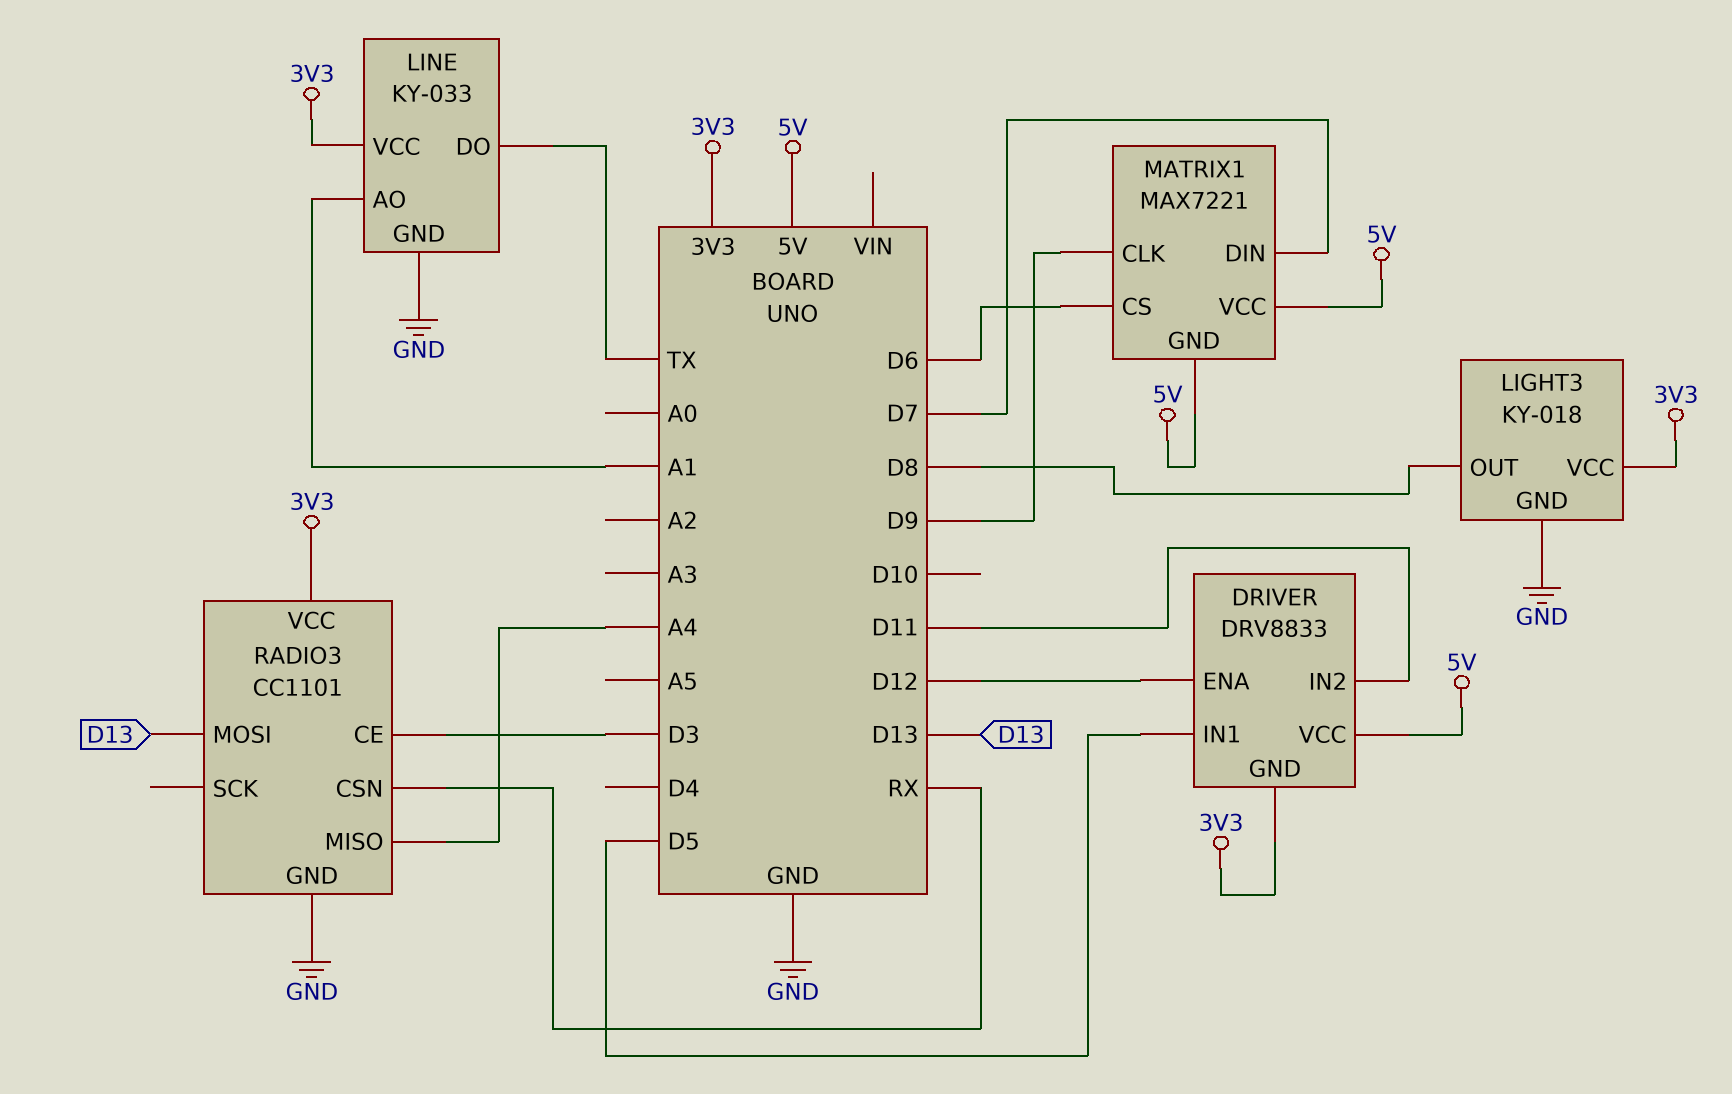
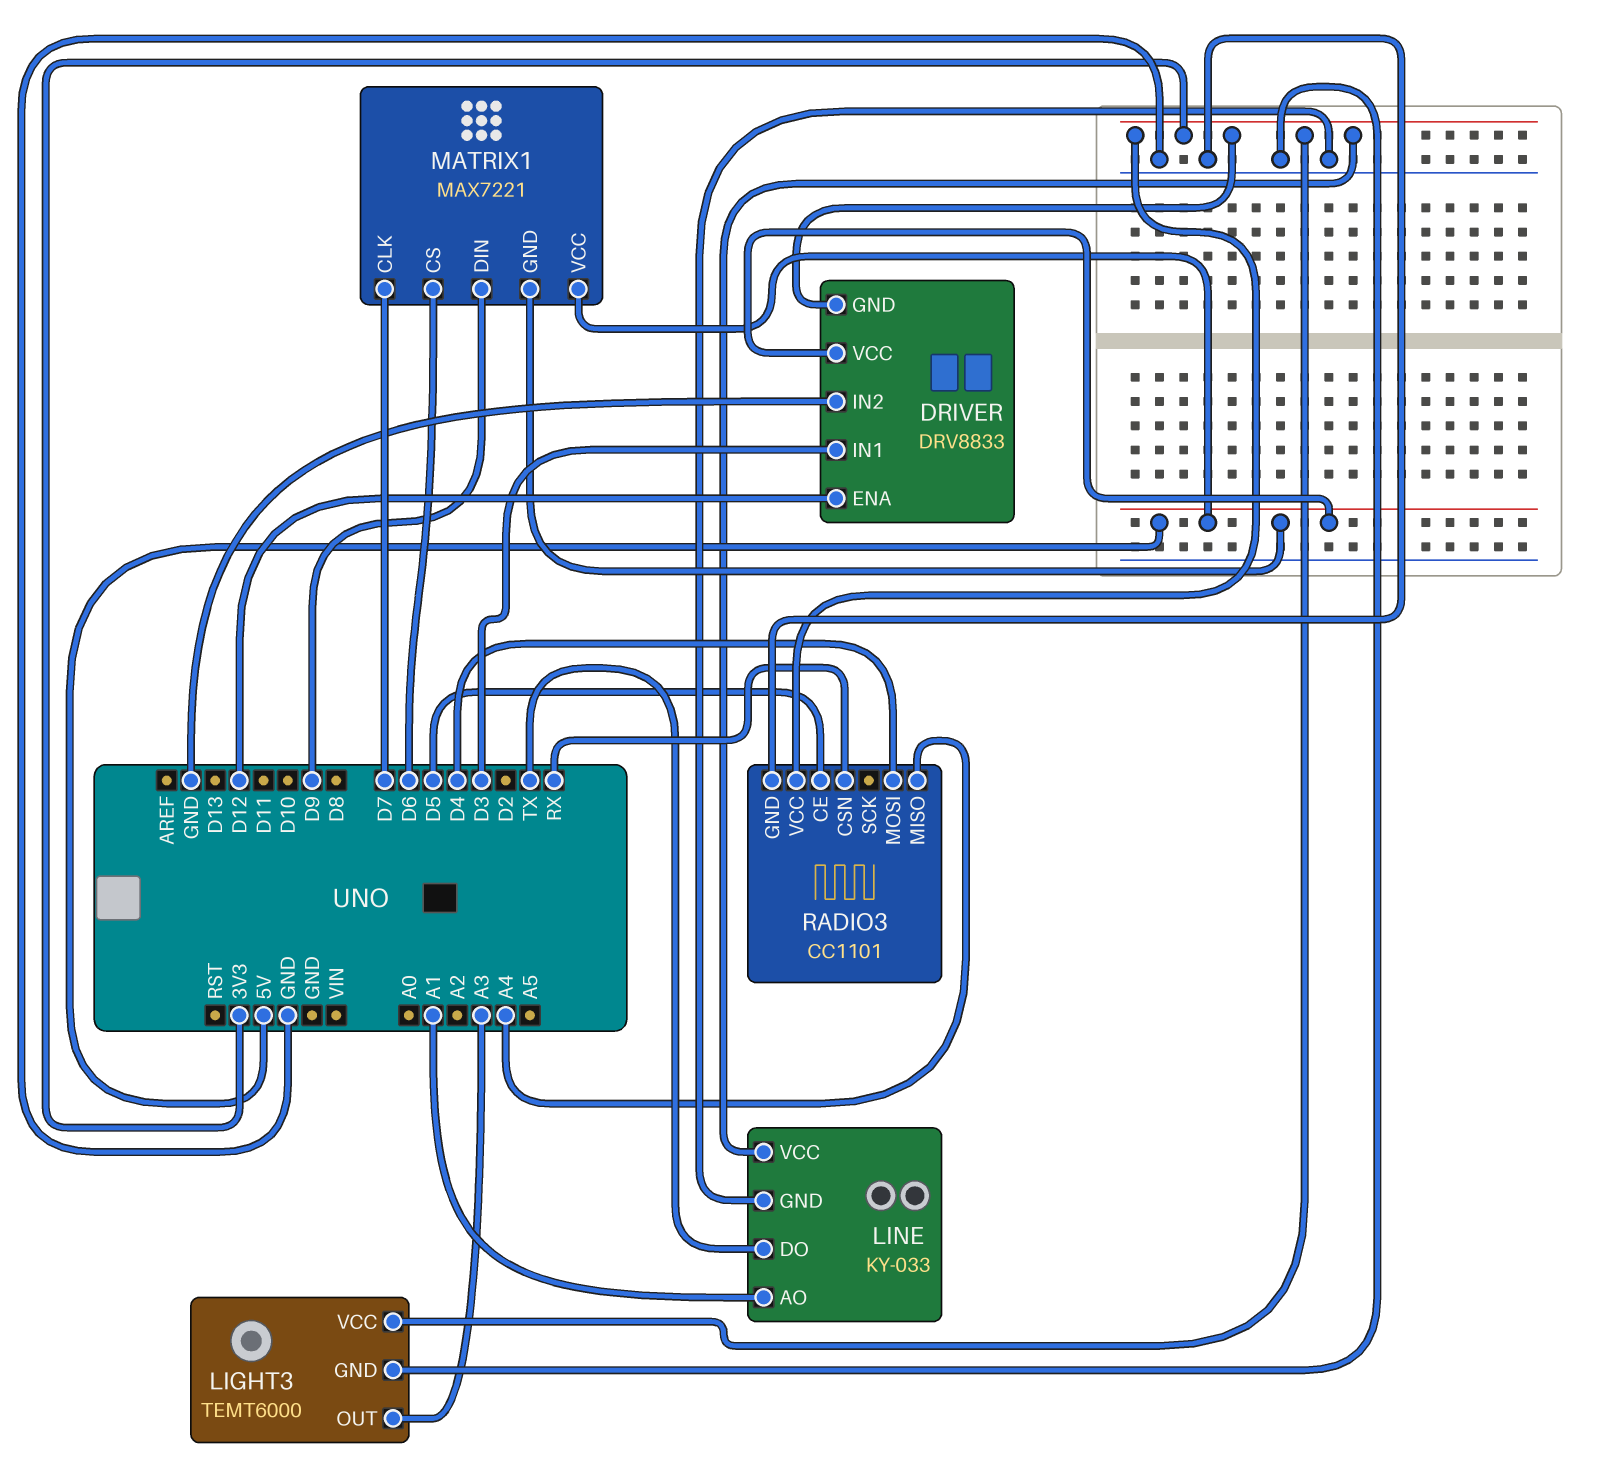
DRIVER pin IN1: D5 -> D3
DRIVER pin IN2: D11 -> GND
LIGHT3: KY-018 -> TEMT6000
LIGHT3 pin OUT: D8 -> A3
MATRIX1 pin CLK: D9 -> D7
MATRIX1 pin DIN: D7 -> D9
RADIO3 pin CE: D3 -> D5
RADIO3 pin MOSI: D13 -> D4

